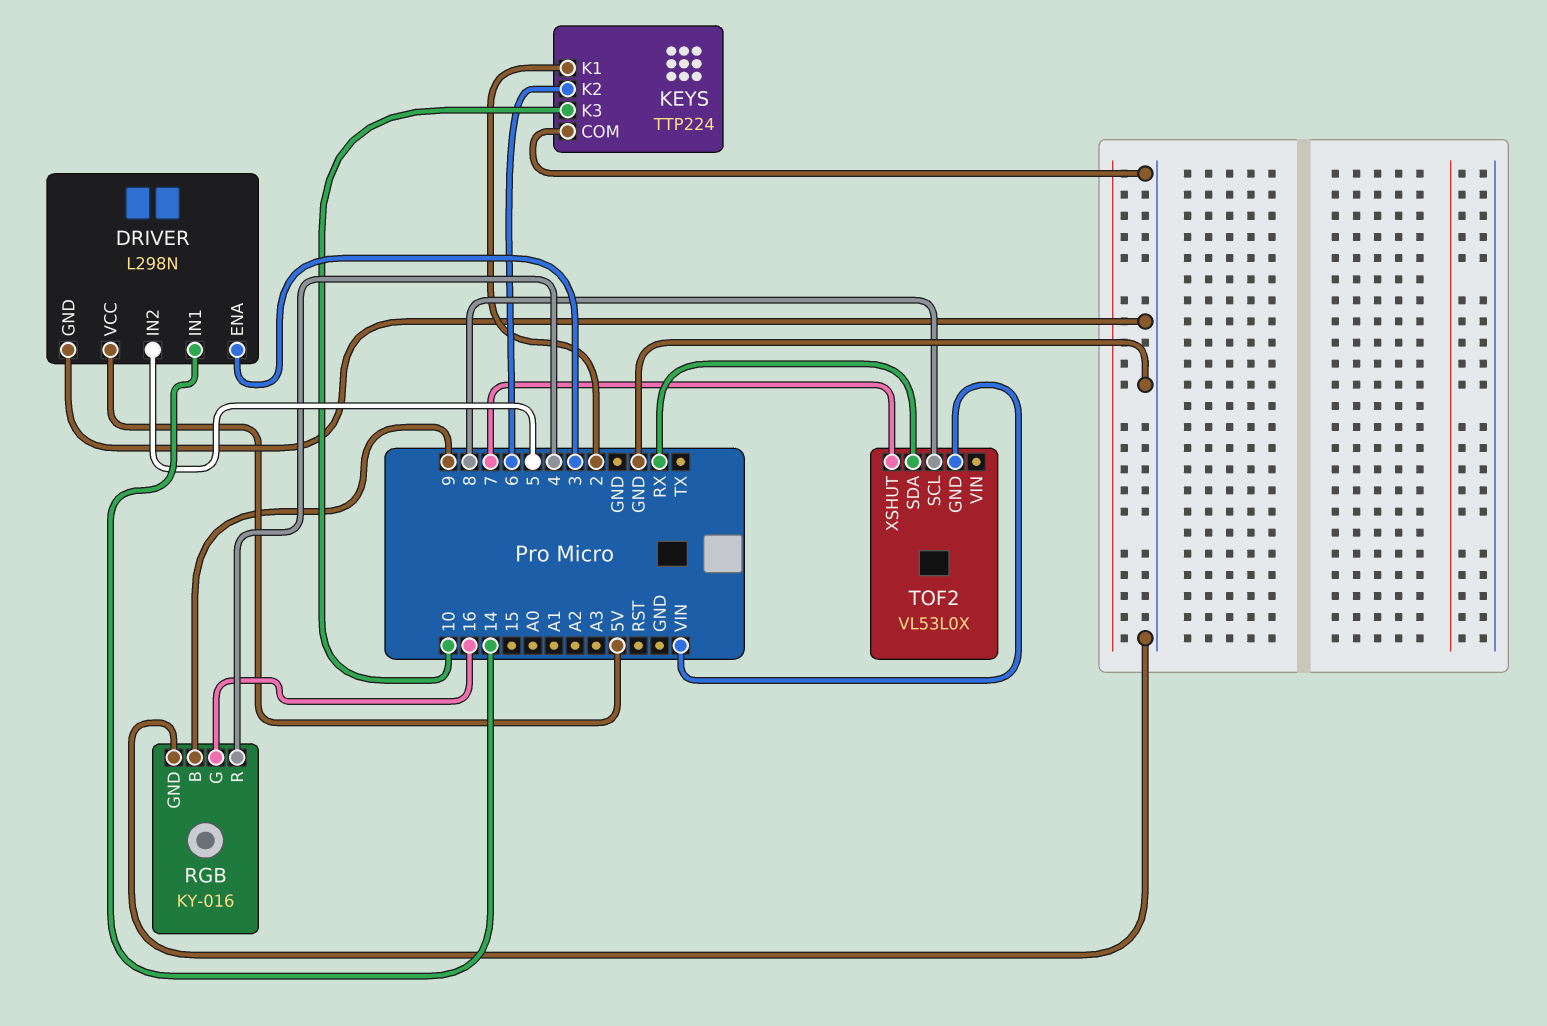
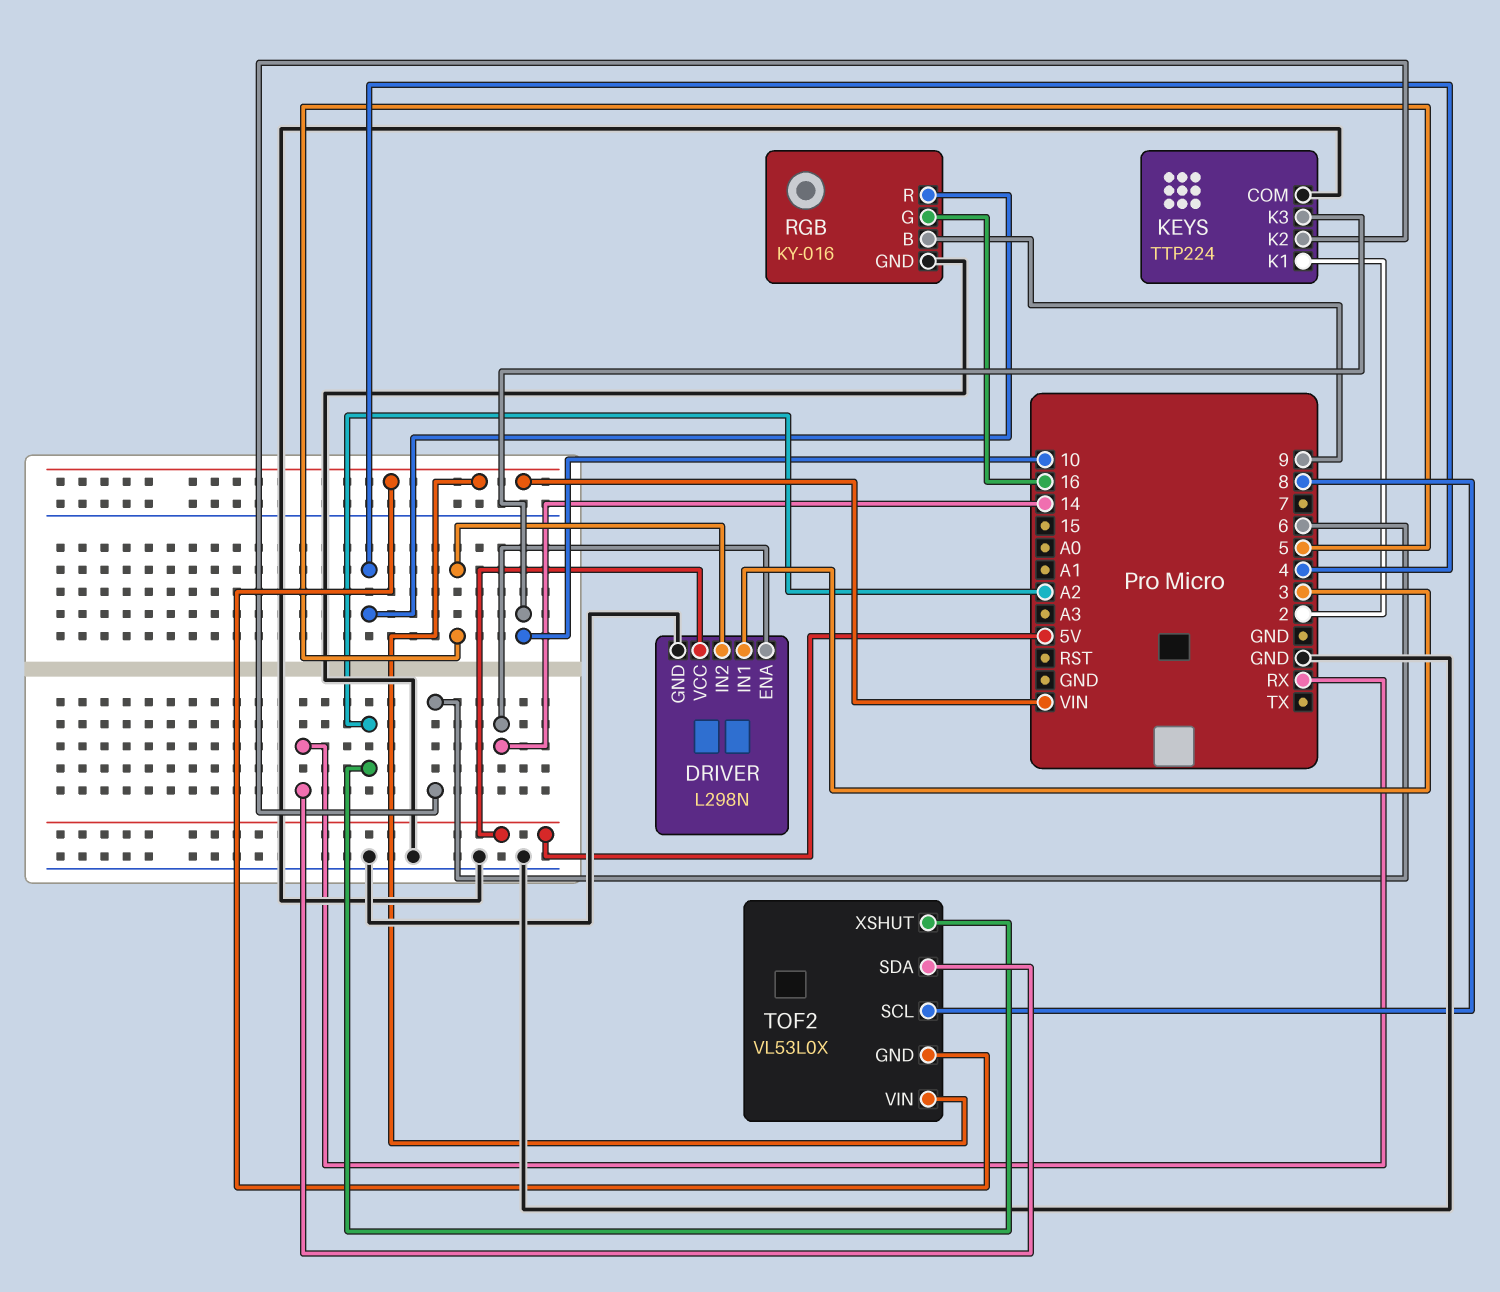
DRIVER pin ENA: 3 -> 14
DRIVER pin IN1: 14 -> 3
TOF2 pin VIN: none -> VIN
TOF2 pin XSHUT: 7 -> A2

